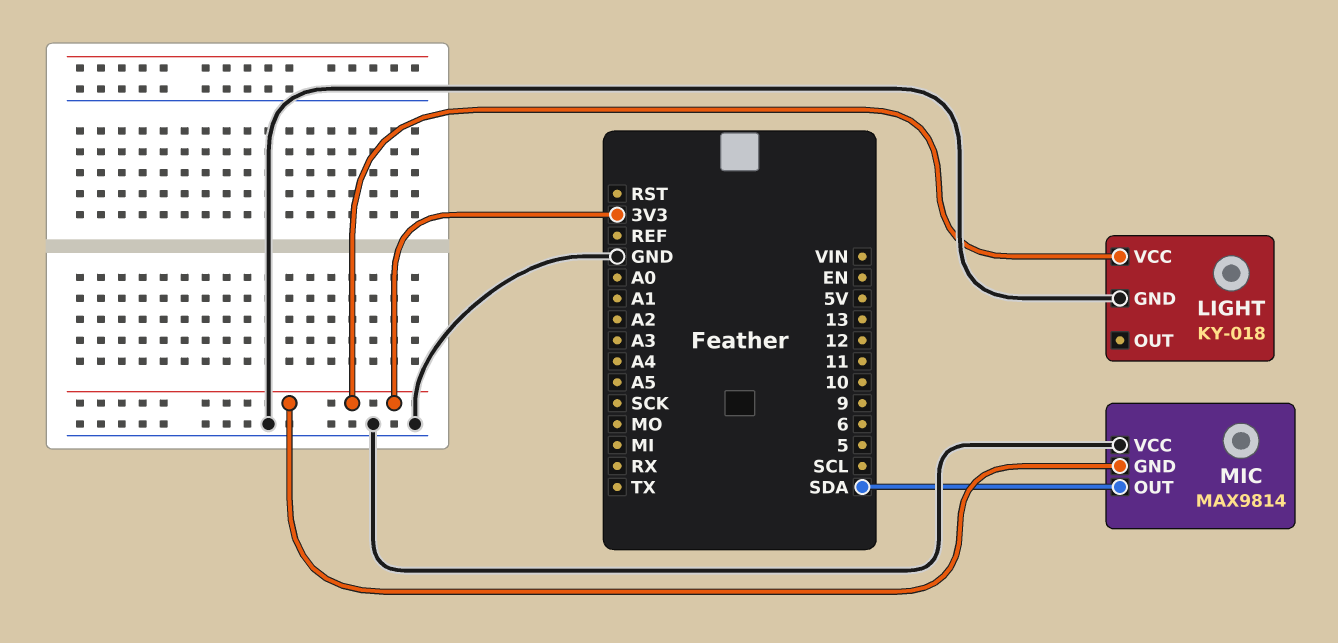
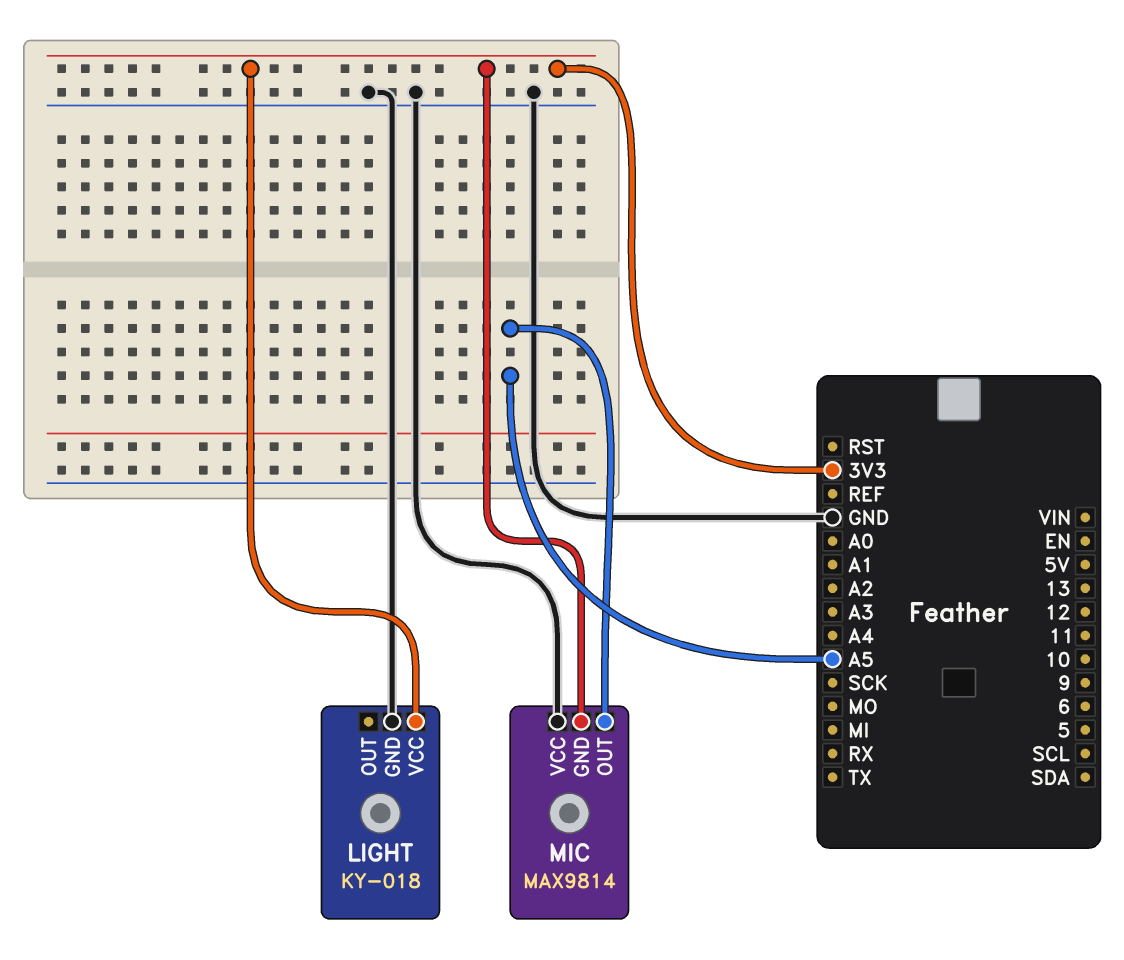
MIC pin OUT: SDA -> A5

